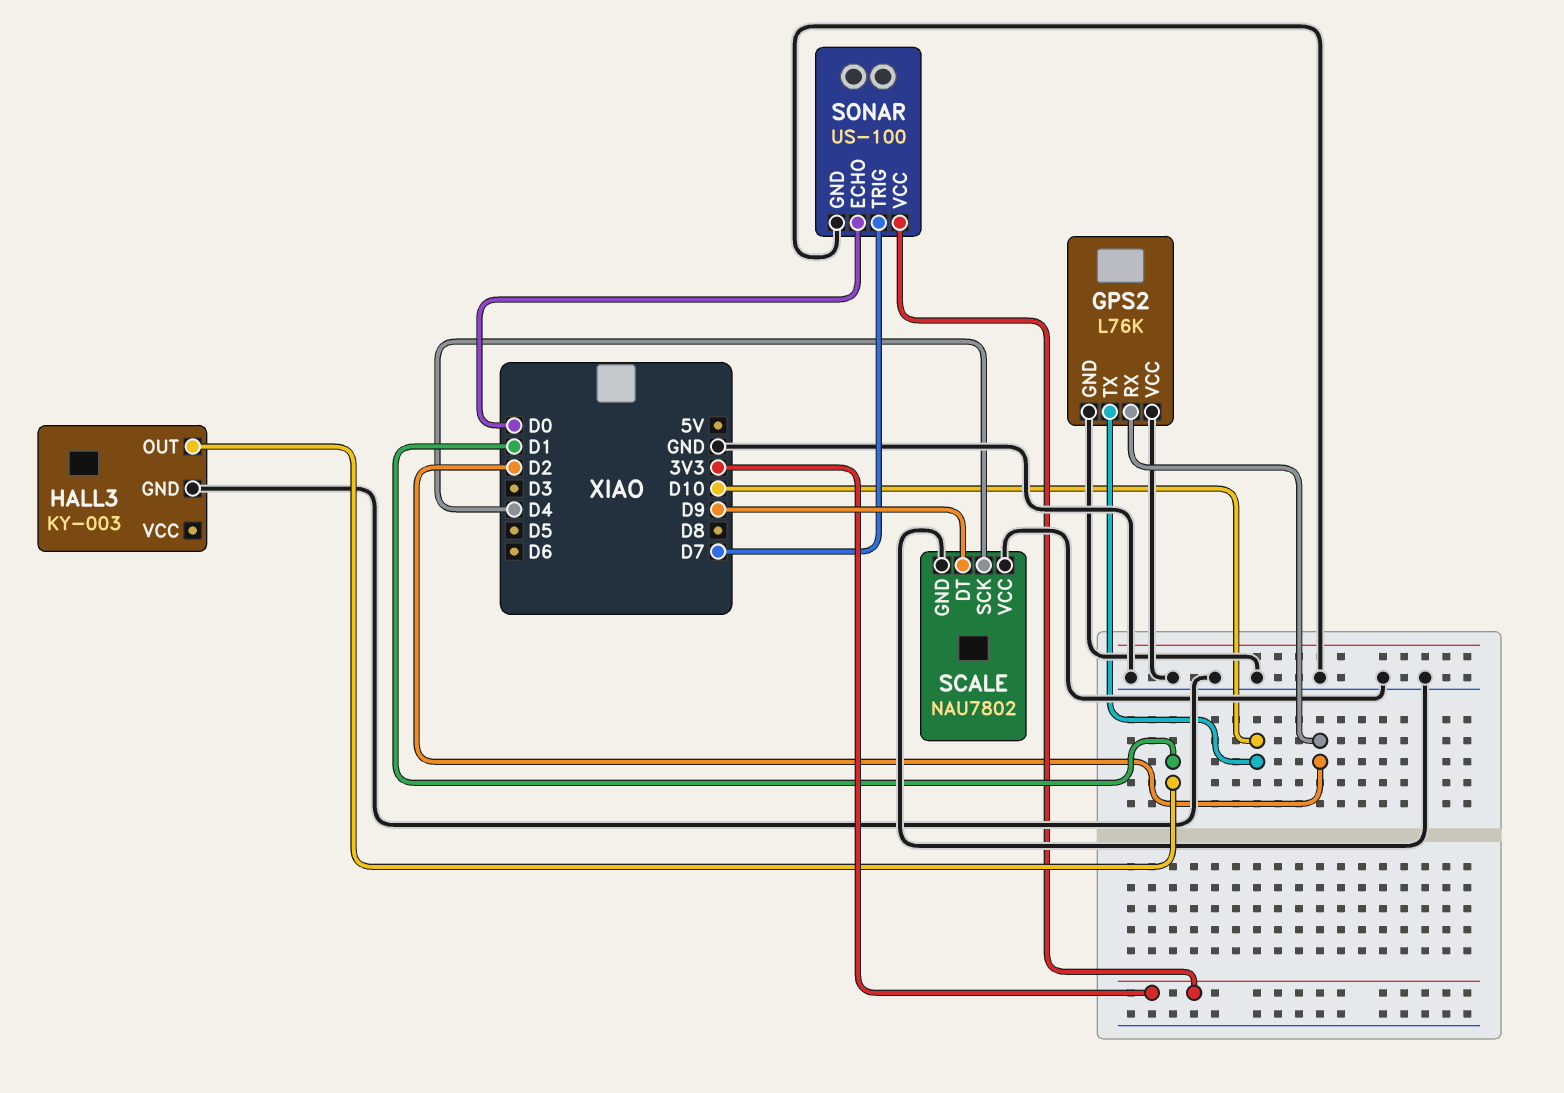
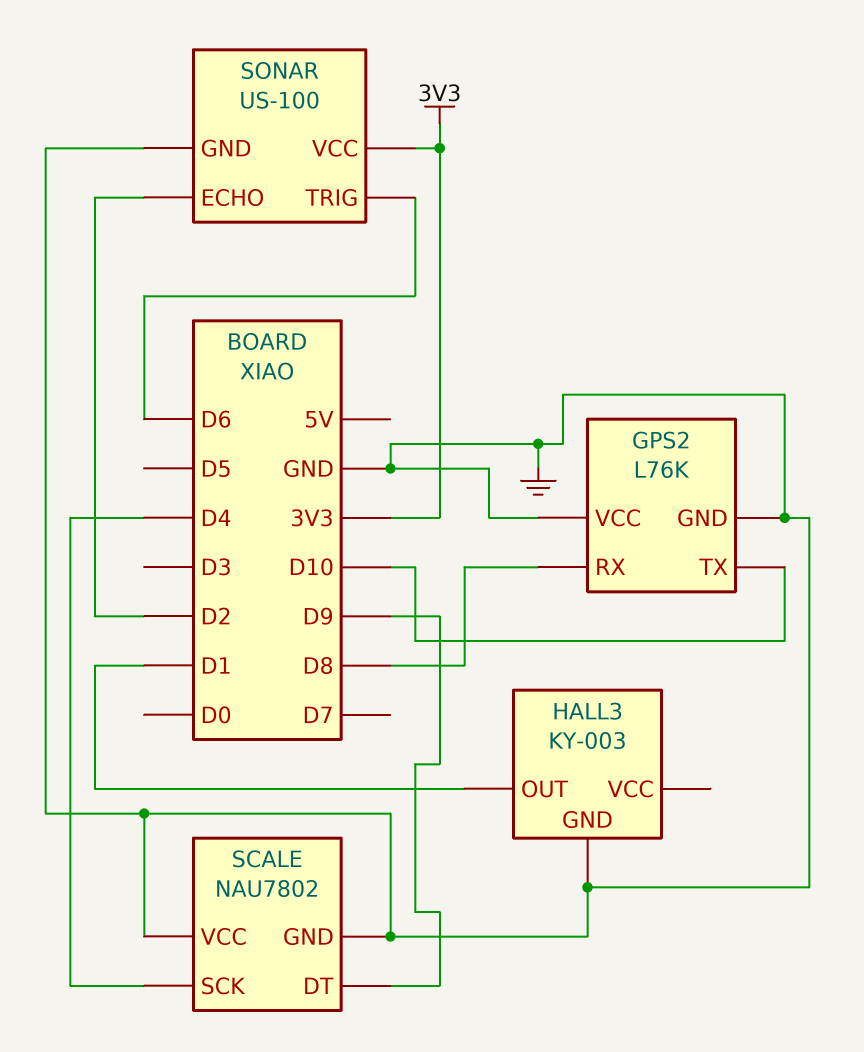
GPS2 pin RX: D2 -> D8
SONAR pin ECHO: D0 -> D2
SONAR pin TRIG: D7 -> D6

